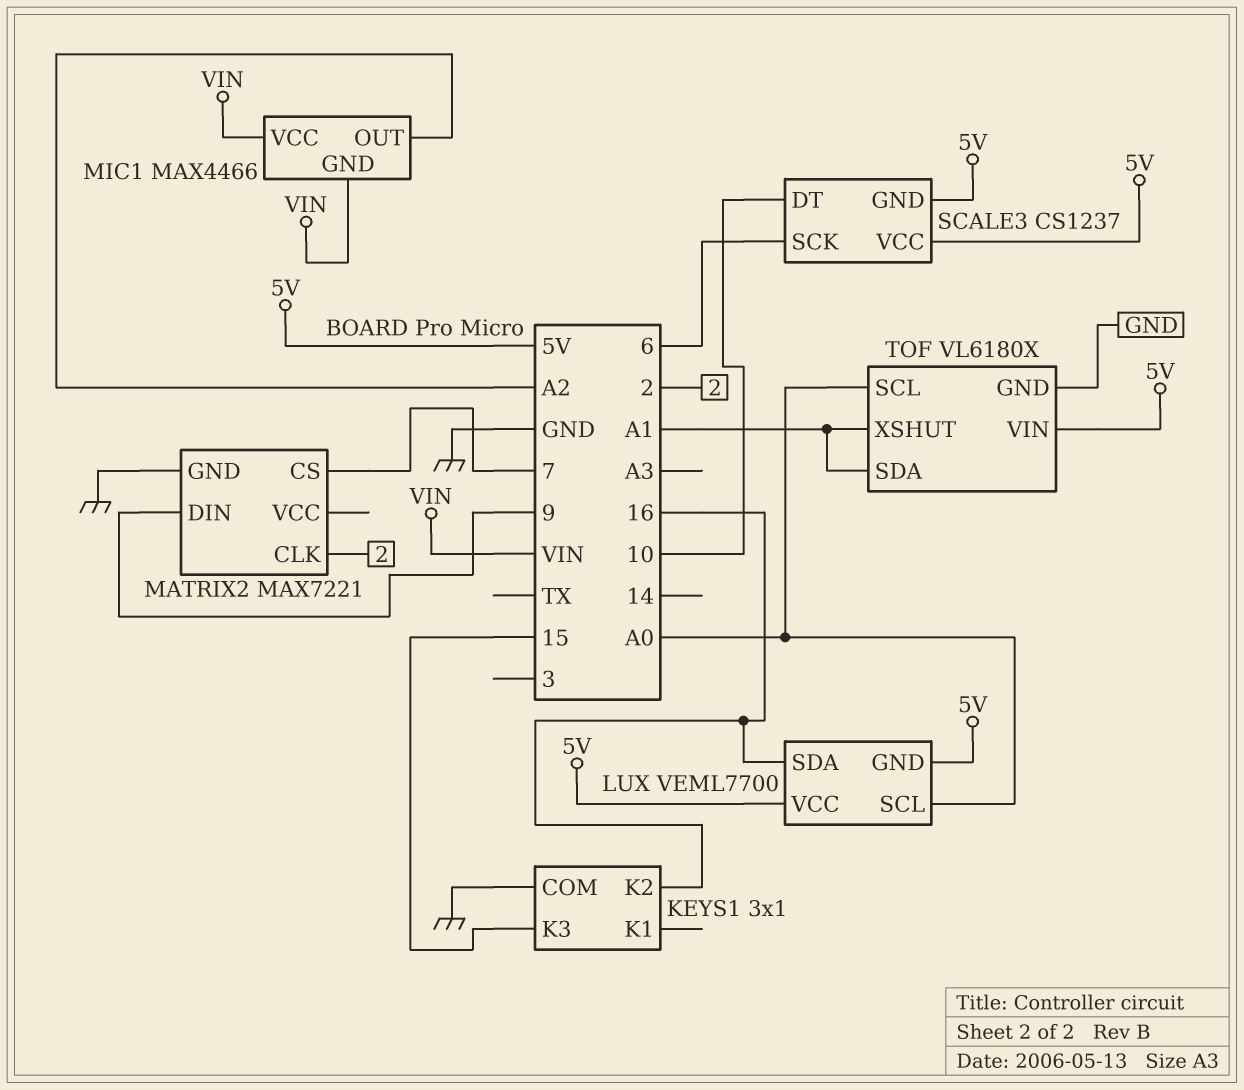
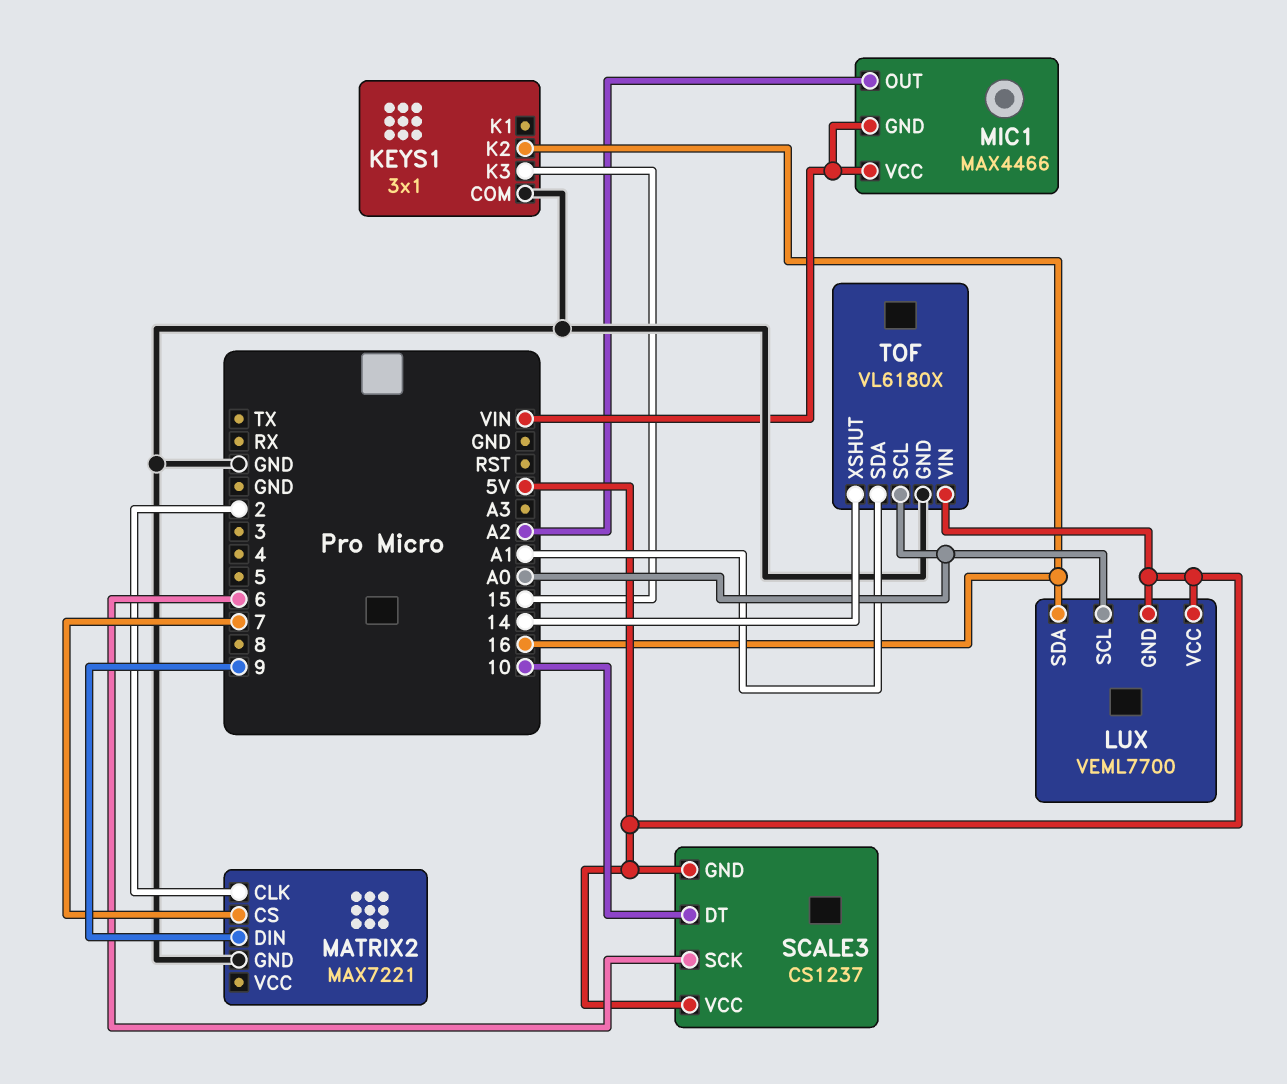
TOF pin XSHUT: A1 -> 14

